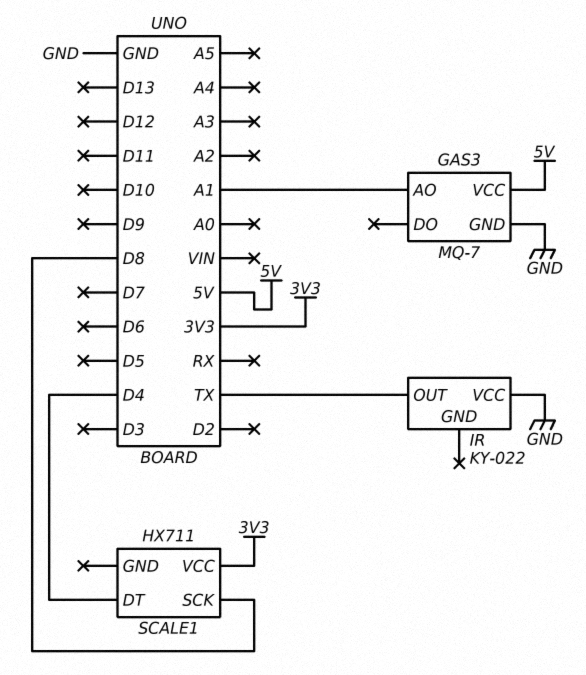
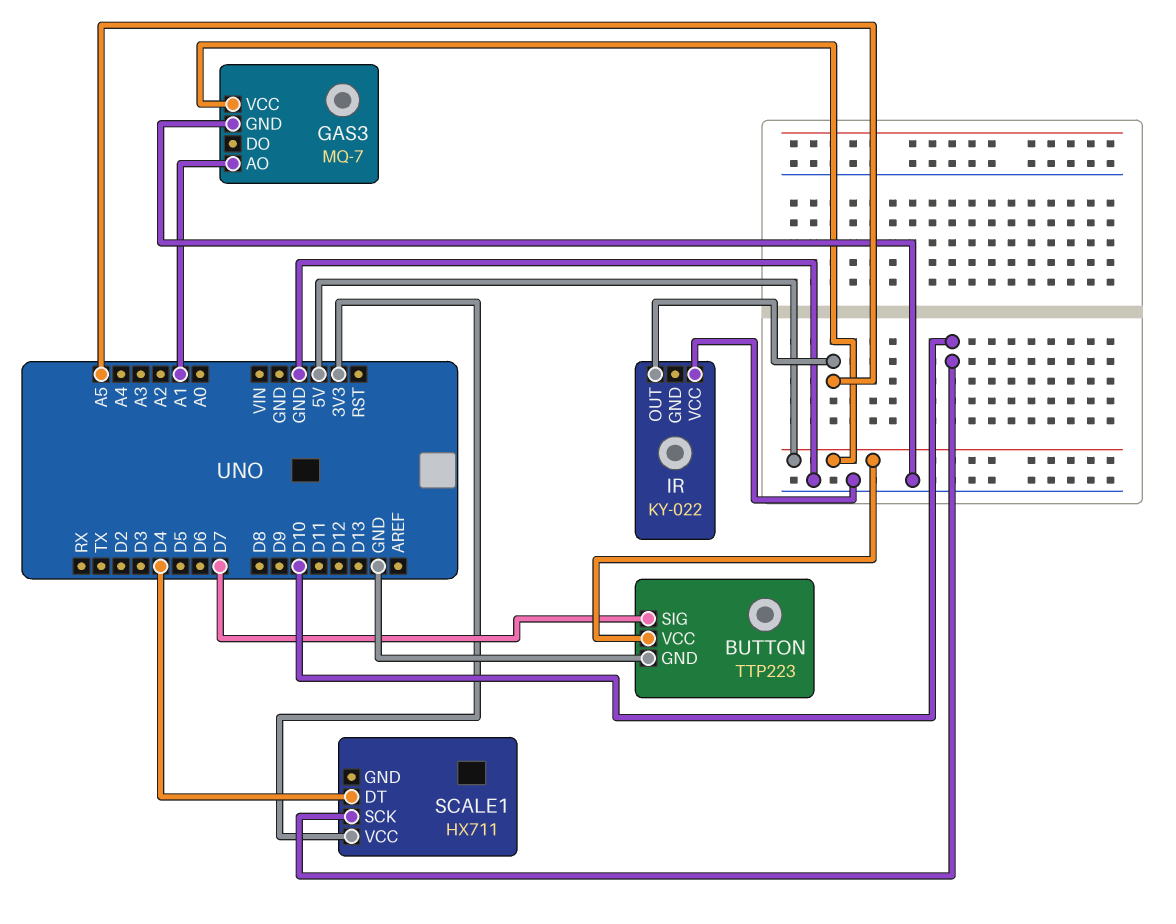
BUTTON: none -> TTP223
BUTTON pin GND: none -> GND
BUTTON pin SIG: none -> D7
BUTTON pin VCC: none -> 5V
IR pin OUT: TX -> A5
SCALE1 pin SCK: D8 -> D10

